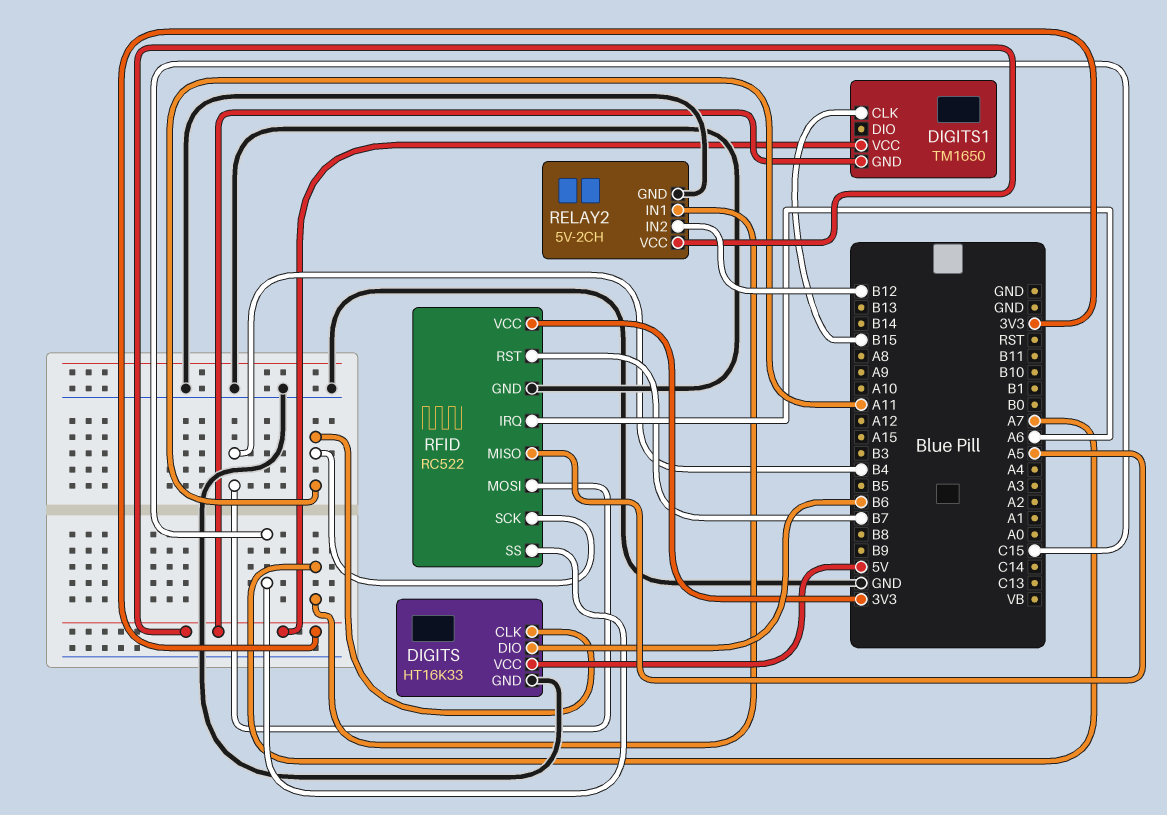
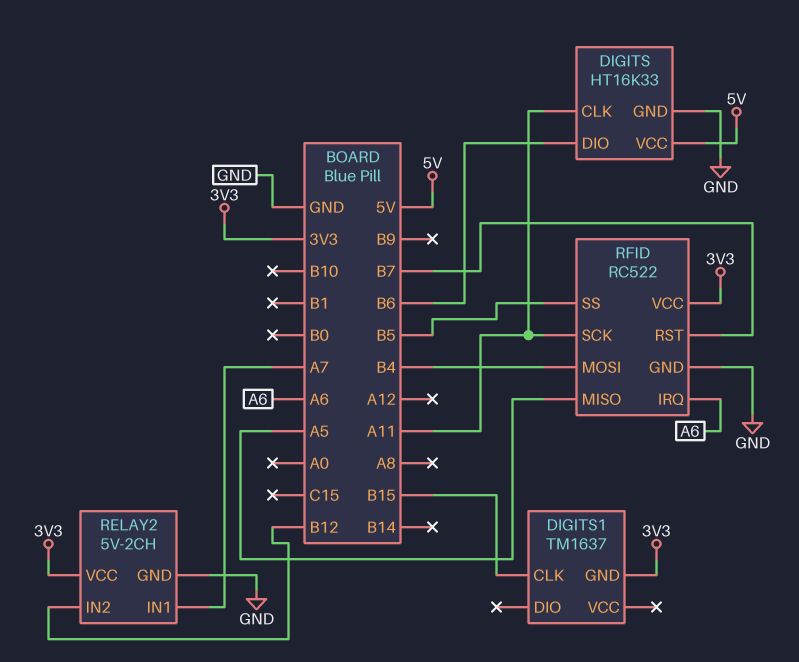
DIGITS1: TM1650 -> TM1637
DIGITS1 pin VCC: 3V3 -> none
RFID pin SS: C15 -> B5

